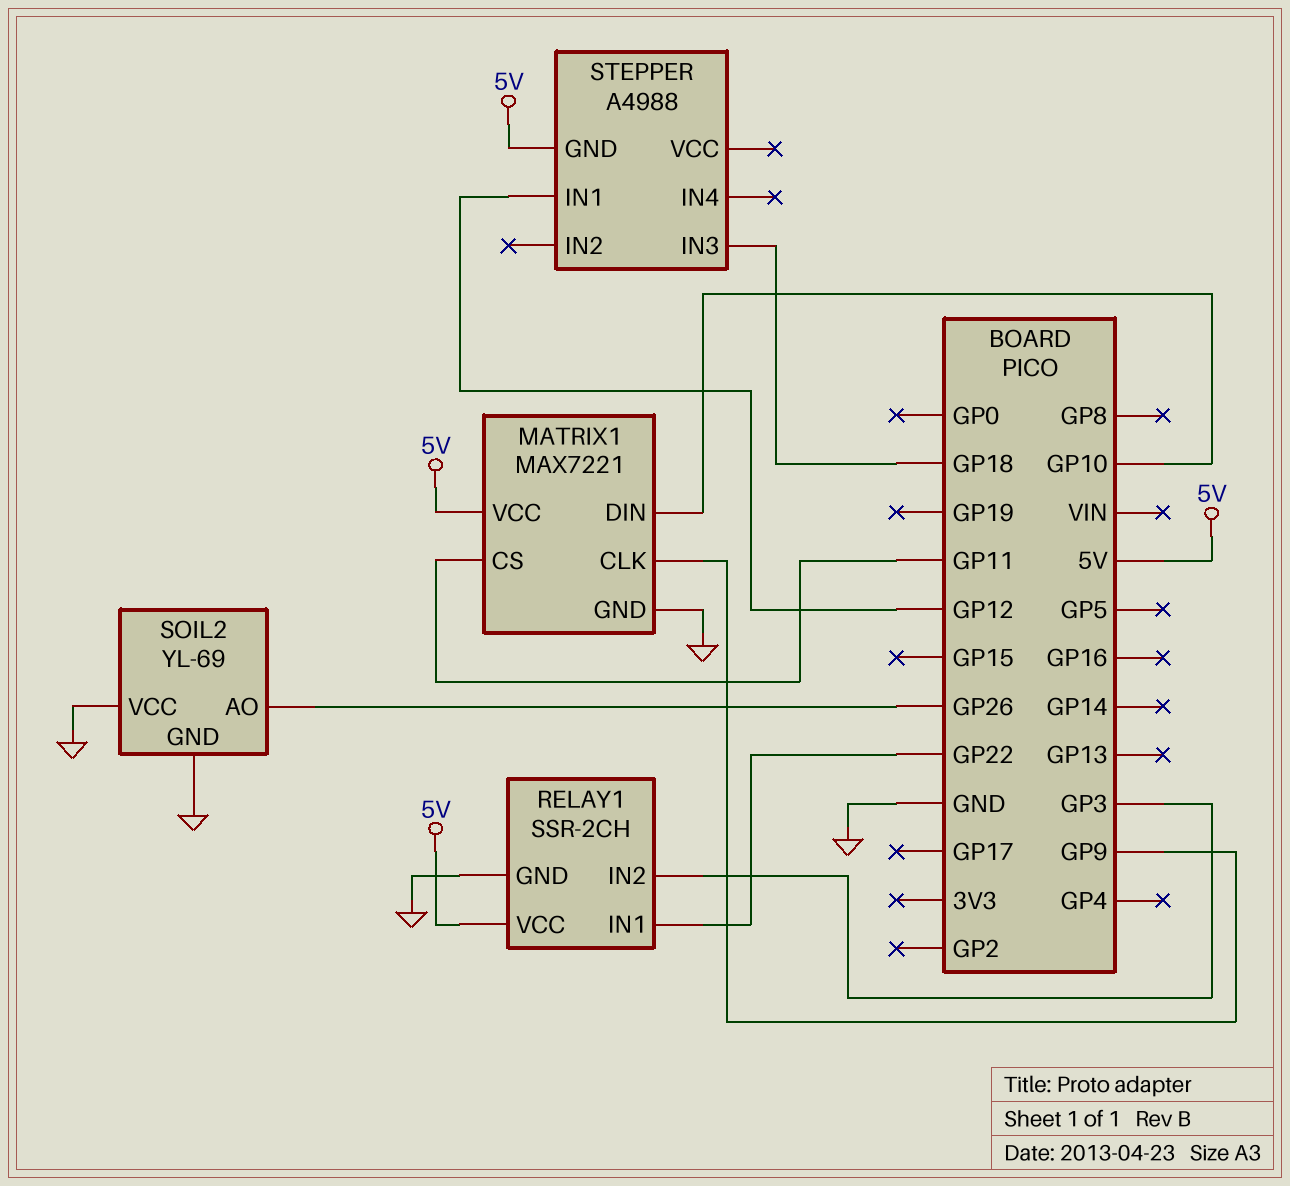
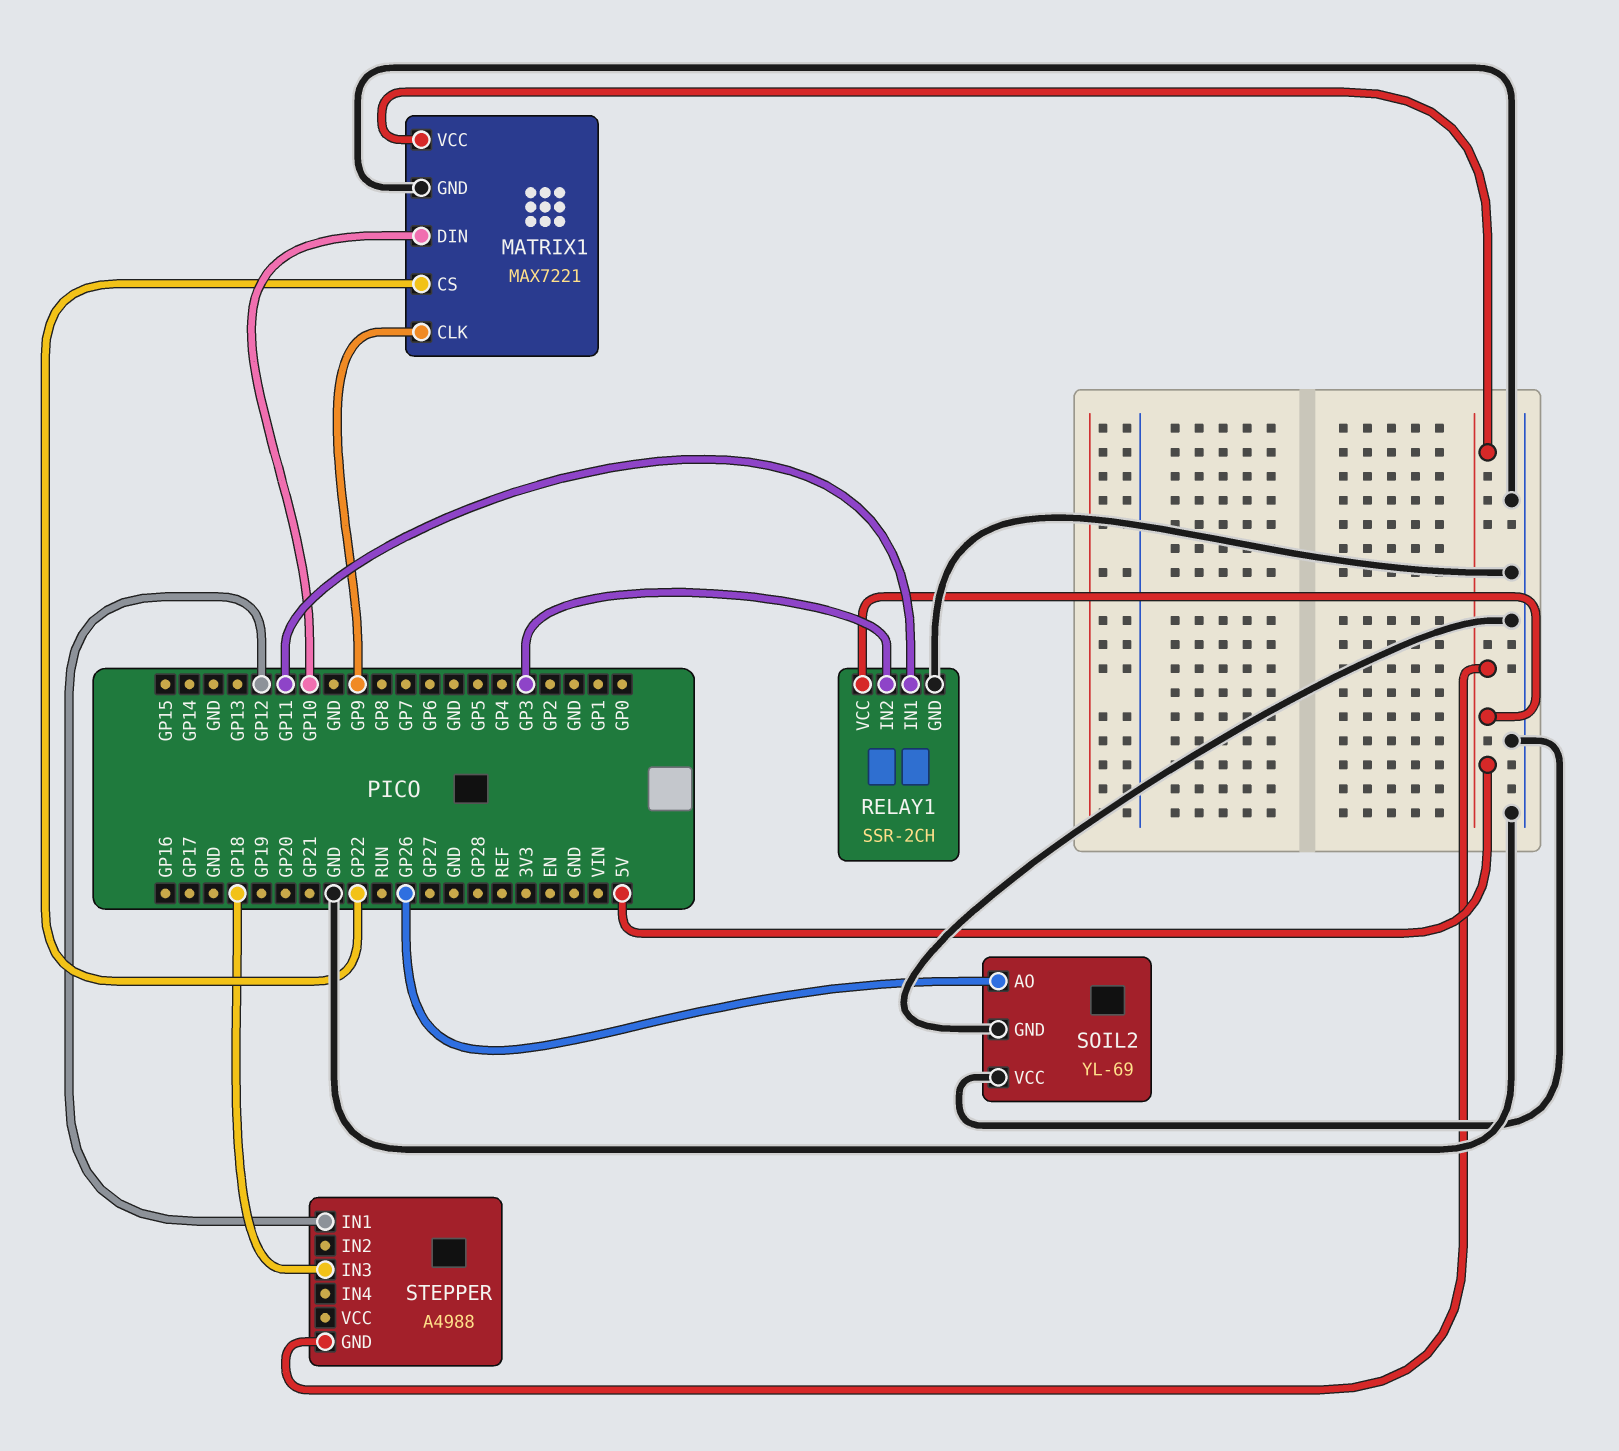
MATRIX1 pin CS: GP11 -> GP22
RELAY1 pin IN1: GP22 -> GP11

